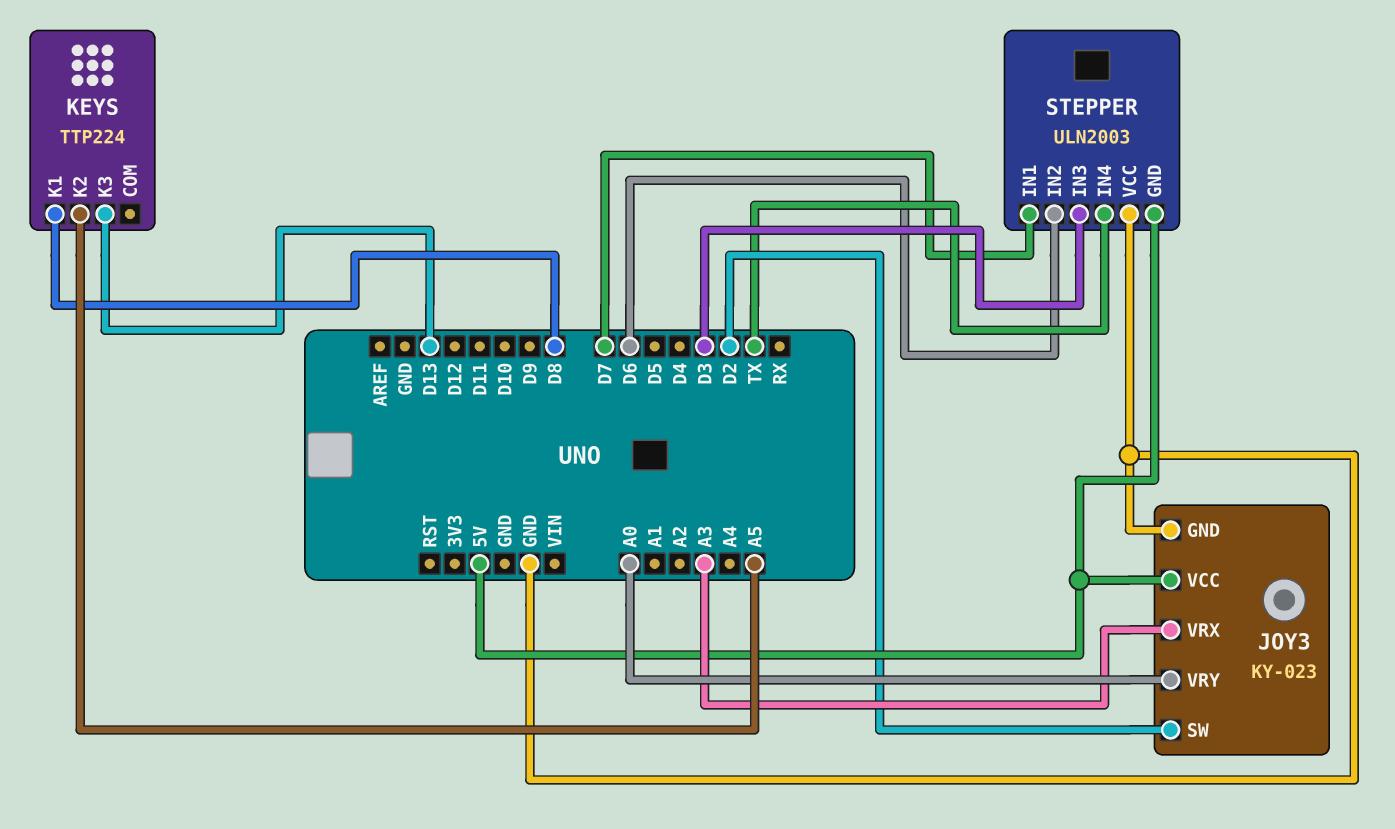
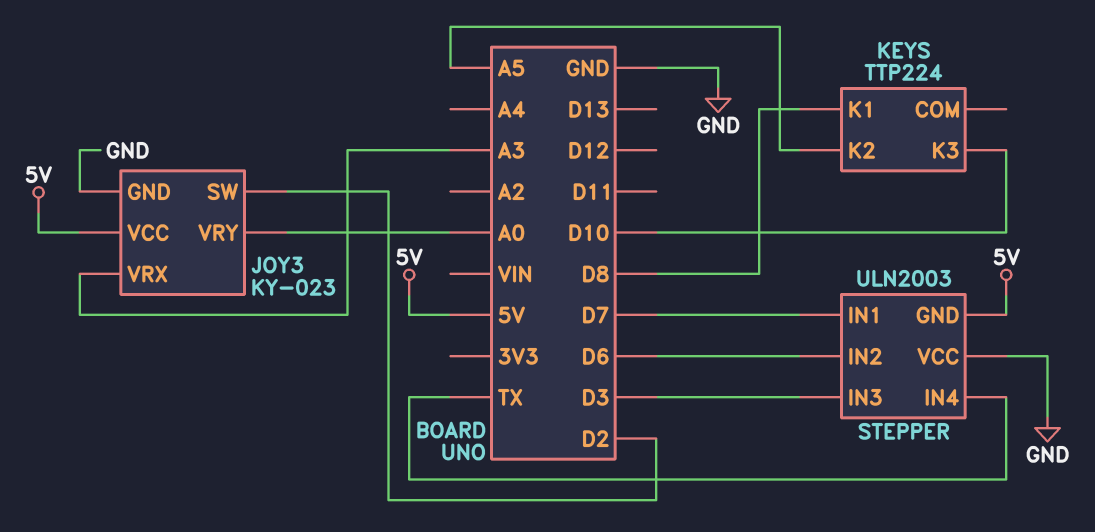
KEYS pin K3: D13 -> D10

